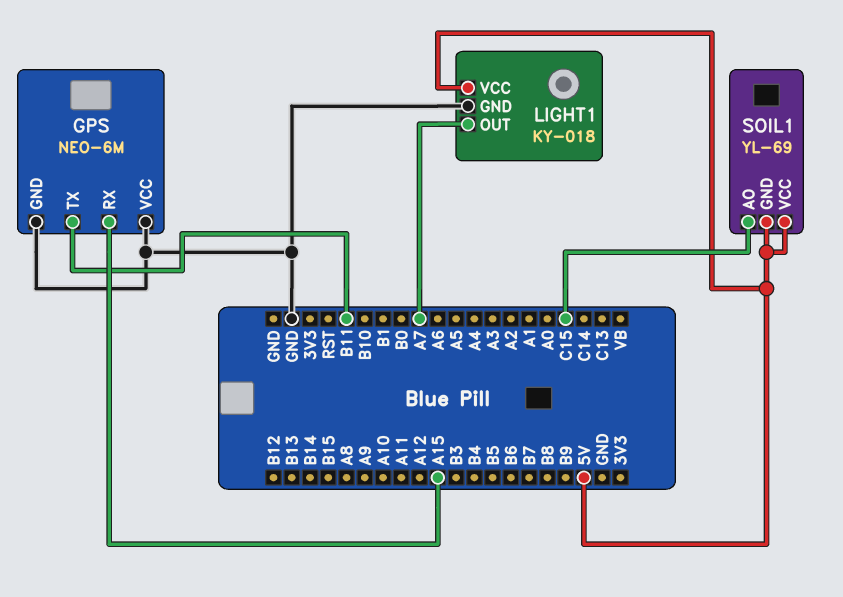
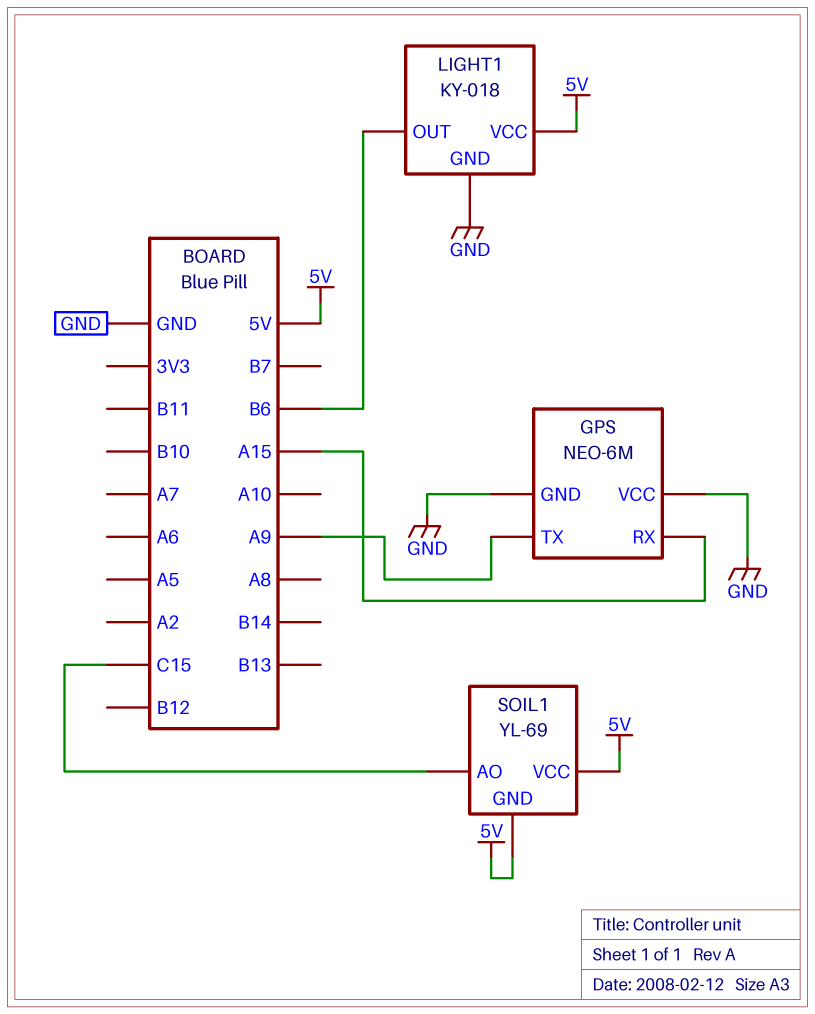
GPS pin TX: B11 -> A9
LIGHT1 pin OUT: A7 -> B6

